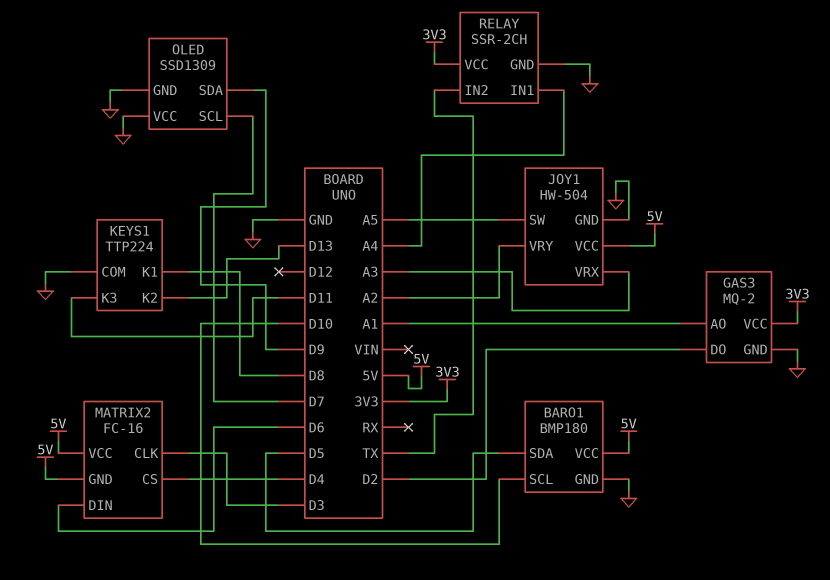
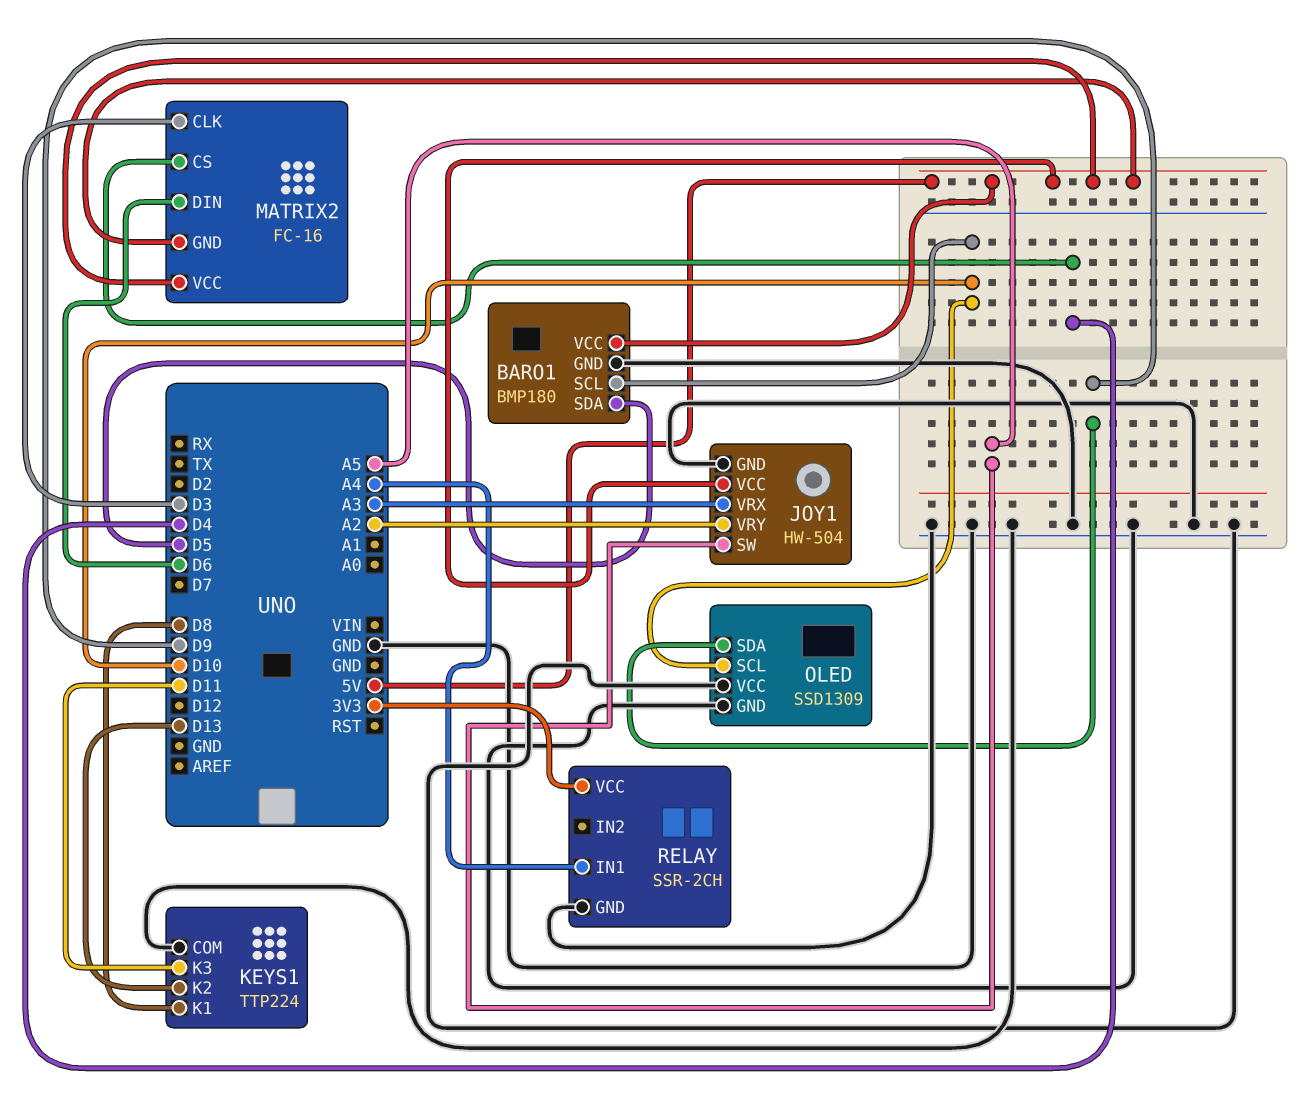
GAS3: MQ-2 -> none
GAS3 pin AO: A1 -> none
GAS3 pin DO: D2 -> none
GAS3 pin GND: GND -> none
GAS3 pin VCC: 3V3 -> none
OLED pin SCL: D7 -> D10
RELAY pin IN2: TX -> none

